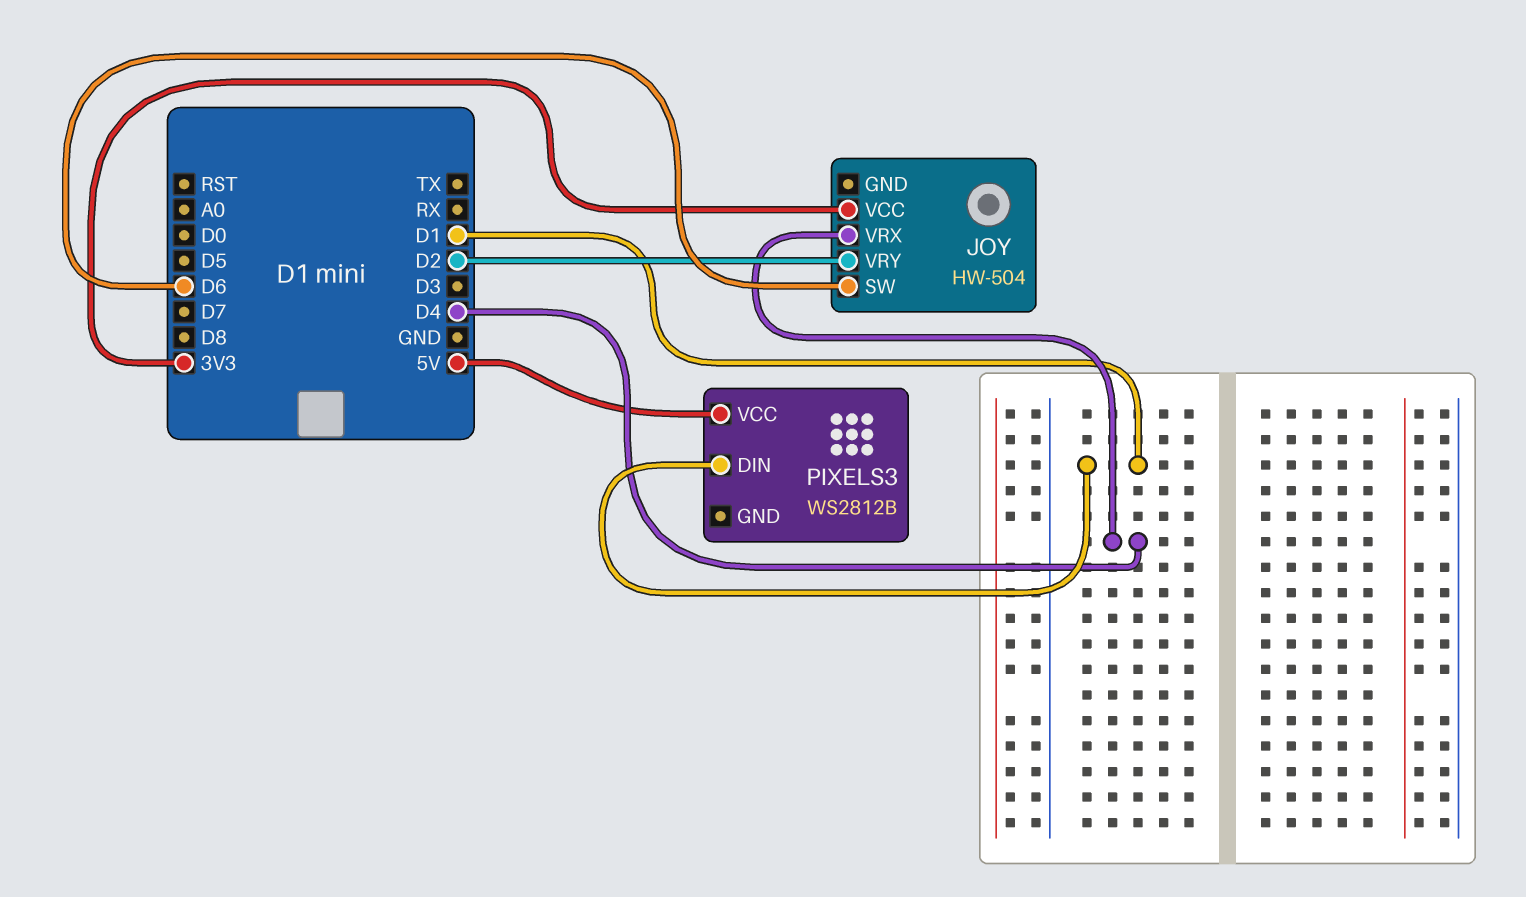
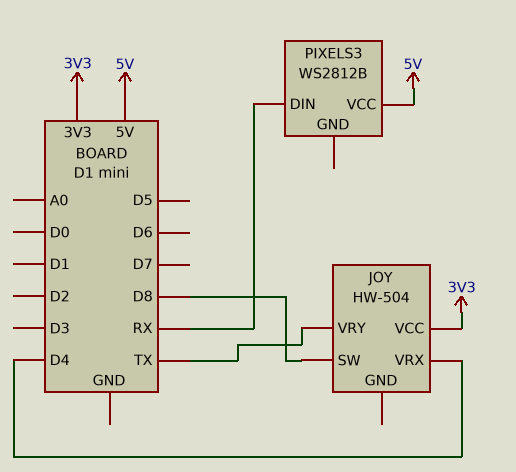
JOY pin SW: D6 -> D8
JOY pin VRY: D2 -> TX
PIXELS3 pin DIN: D1 -> RX

